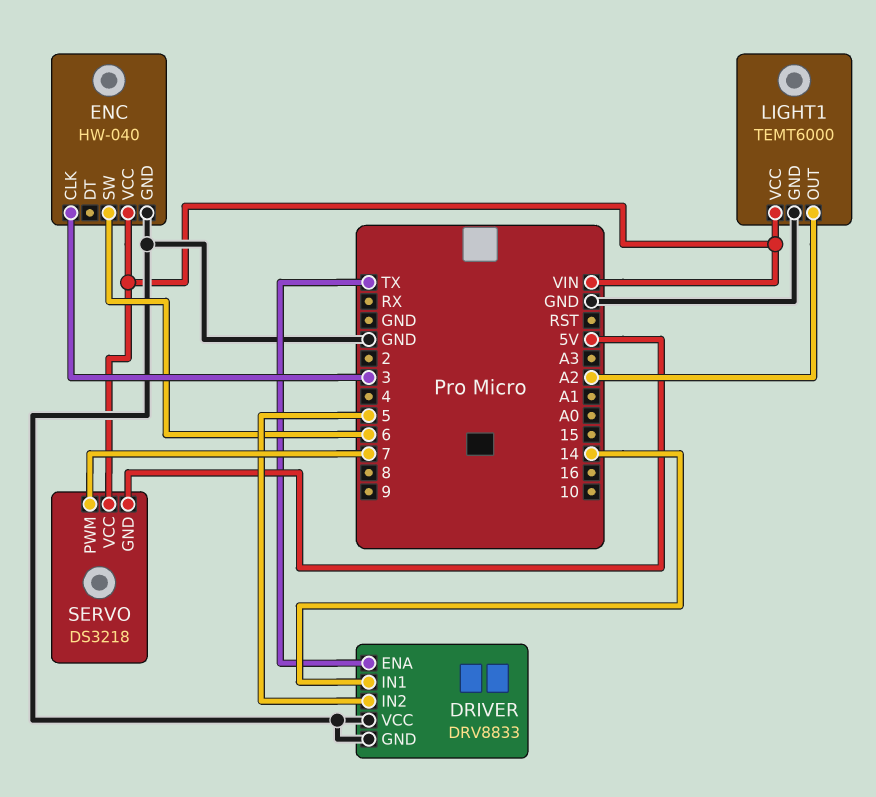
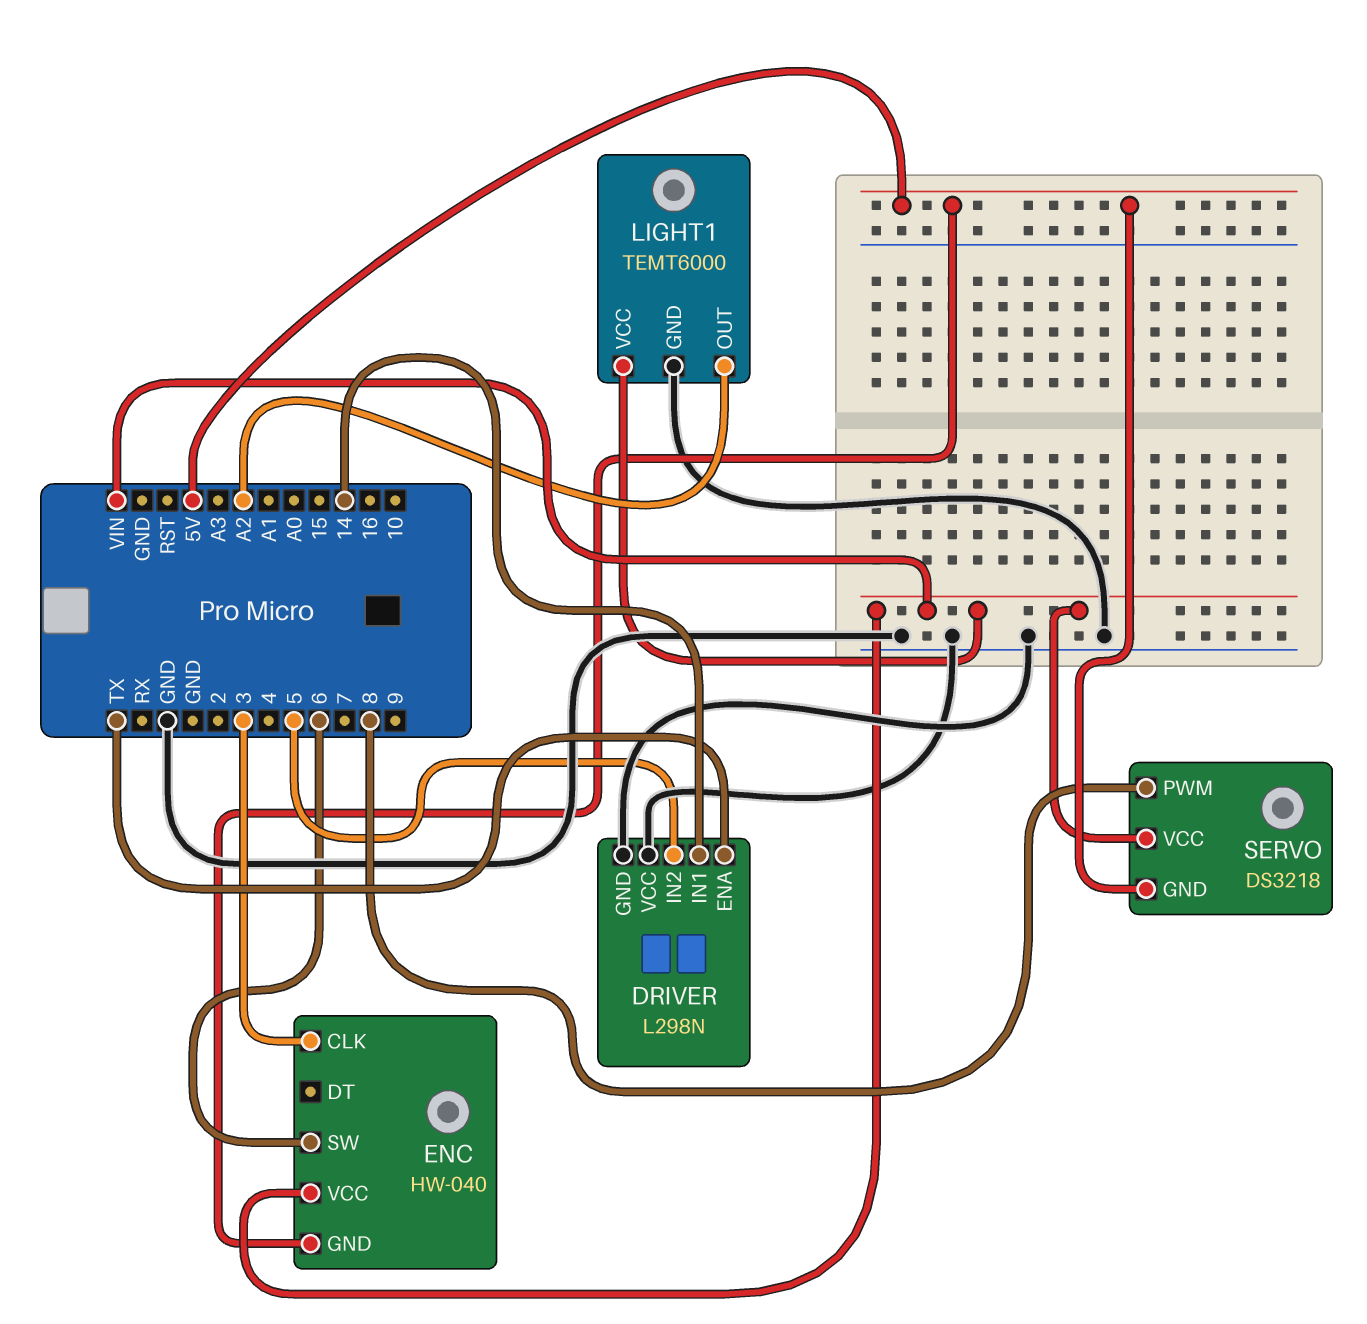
DRIVER: DRV8833 -> L298N
ENC pin GND: GND -> 5V
SERVO pin PWM: 7 -> 8

